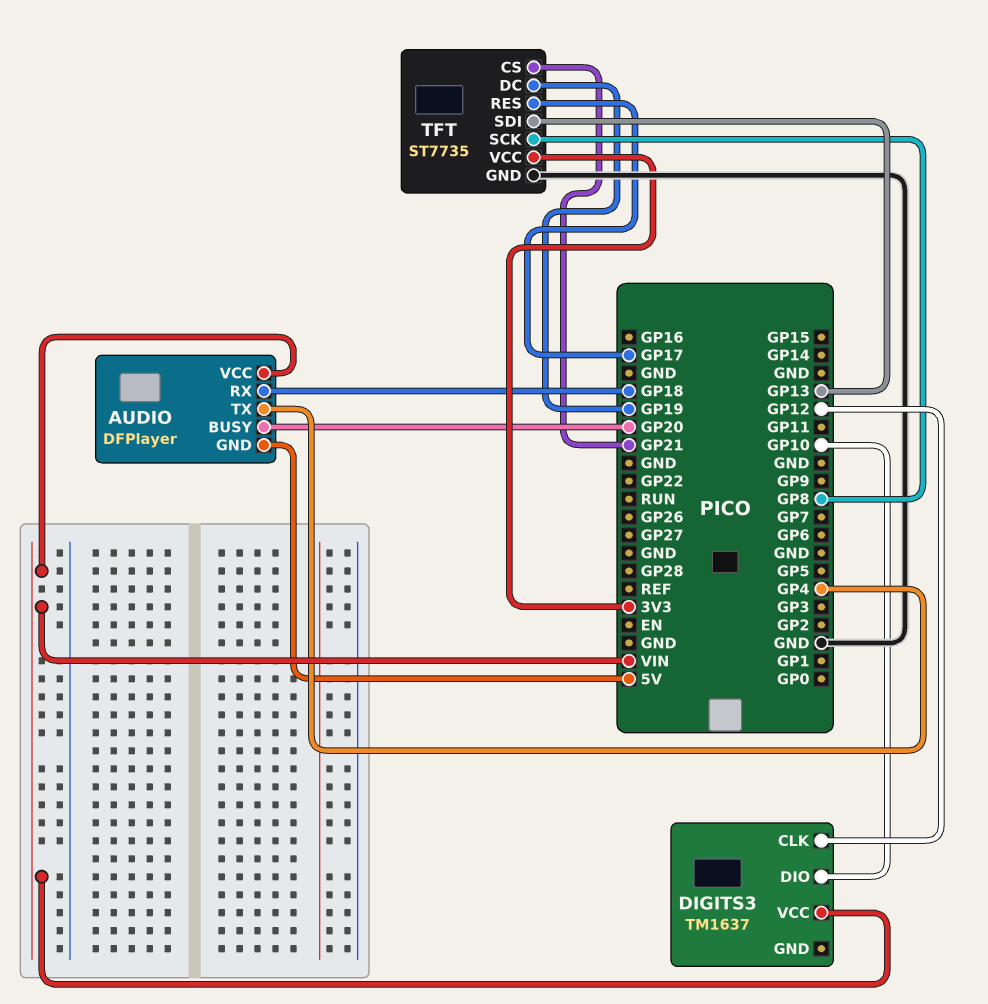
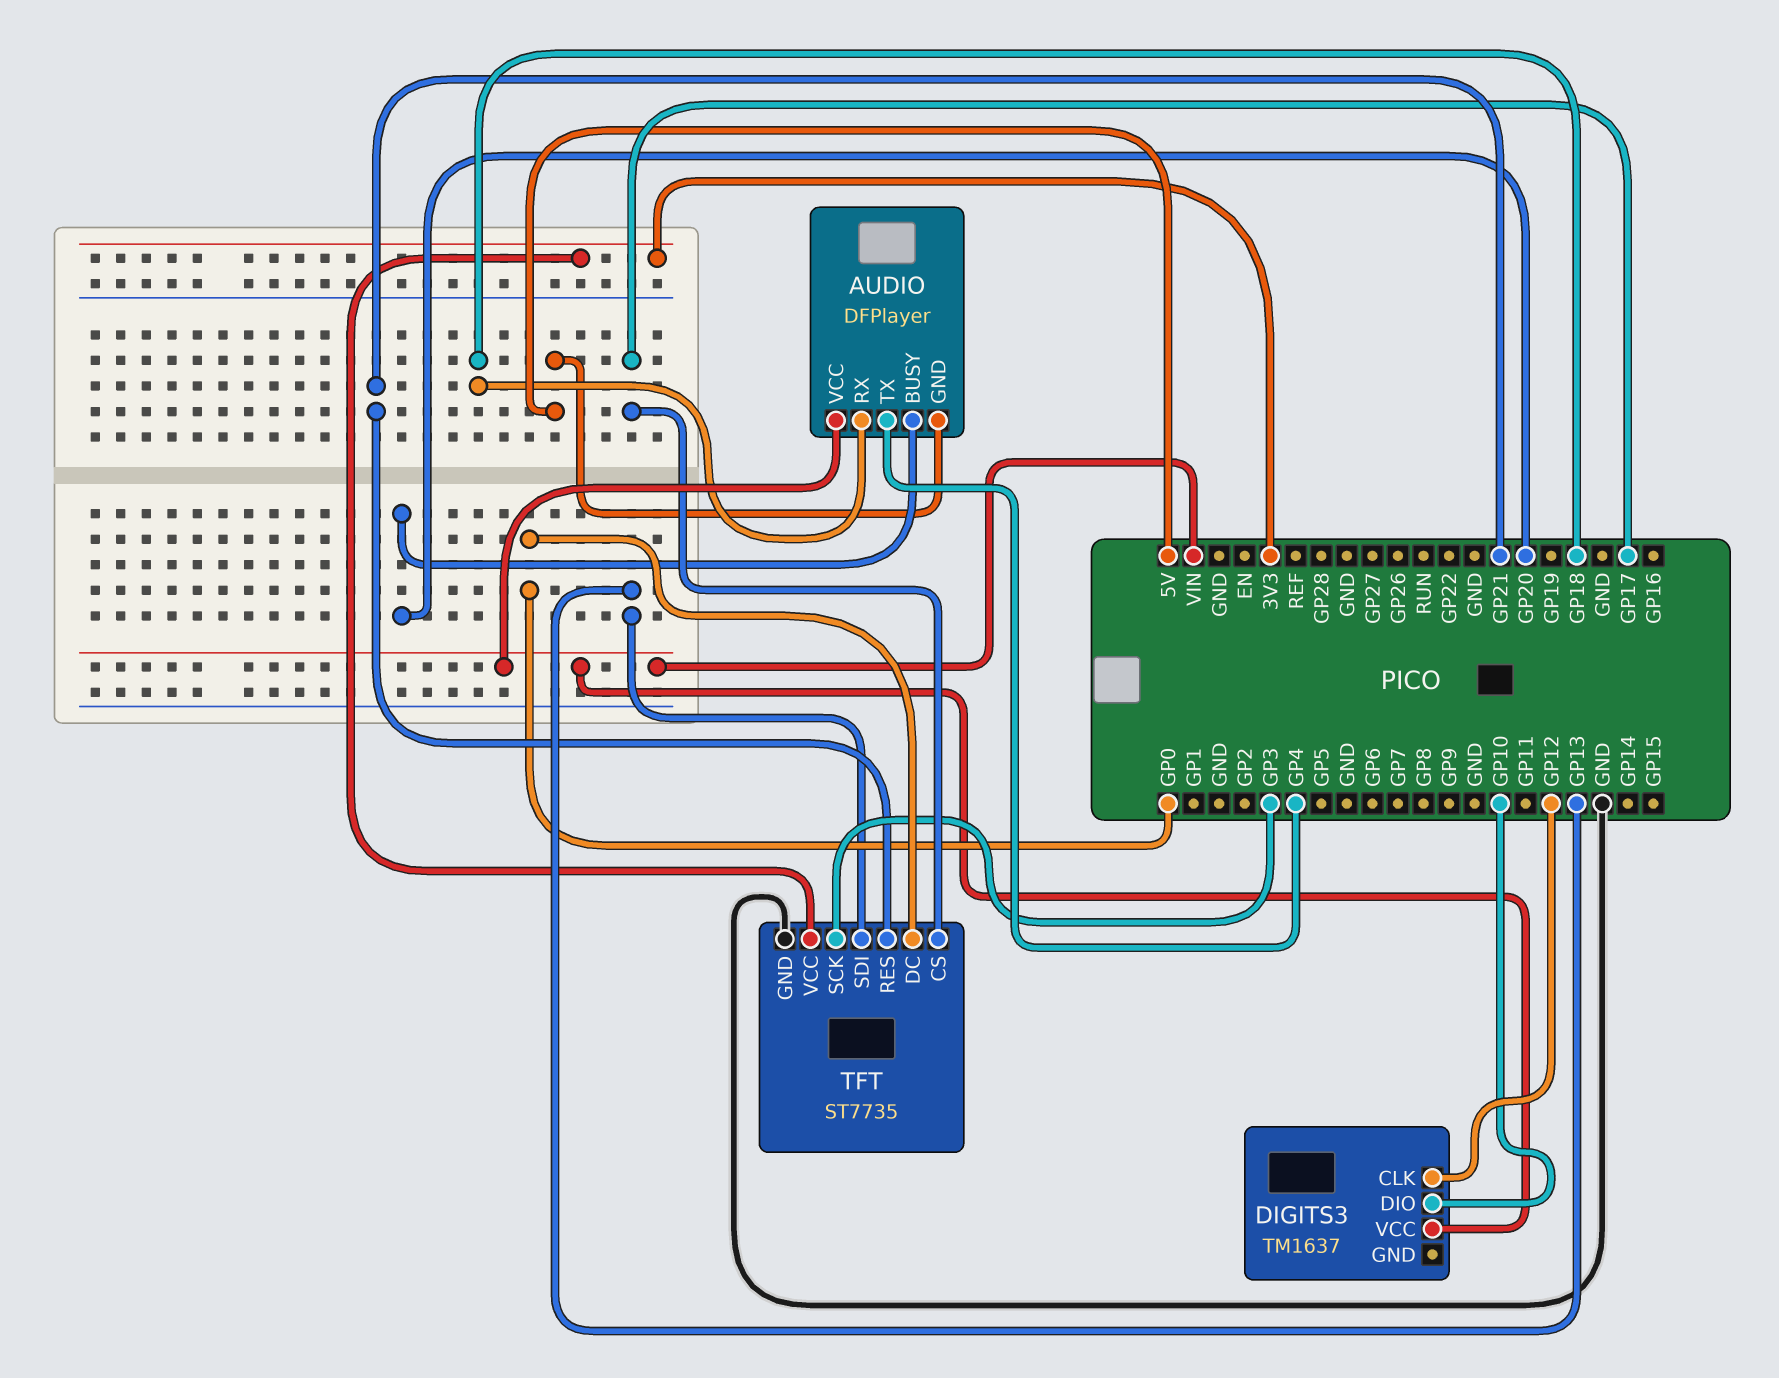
TFT pin CS: GP21 -> GP17
TFT pin DC: GP19 -> GP0
TFT pin RES: GP17 -> GP21
TFT pin SCK: GP8 -> GP3

